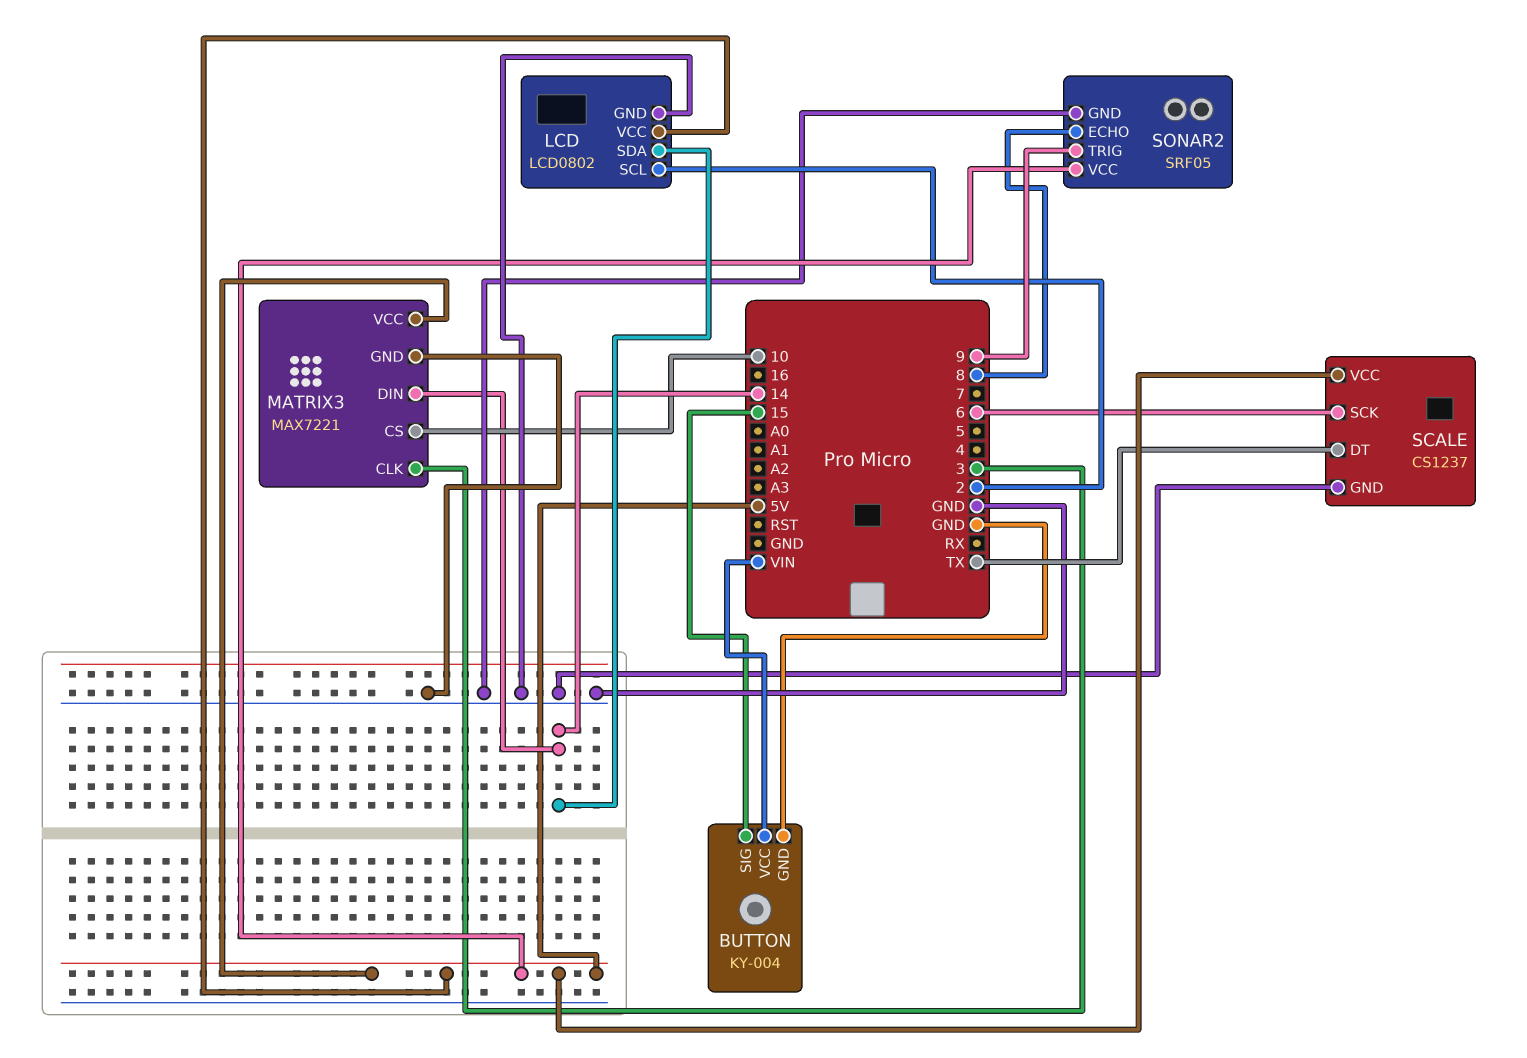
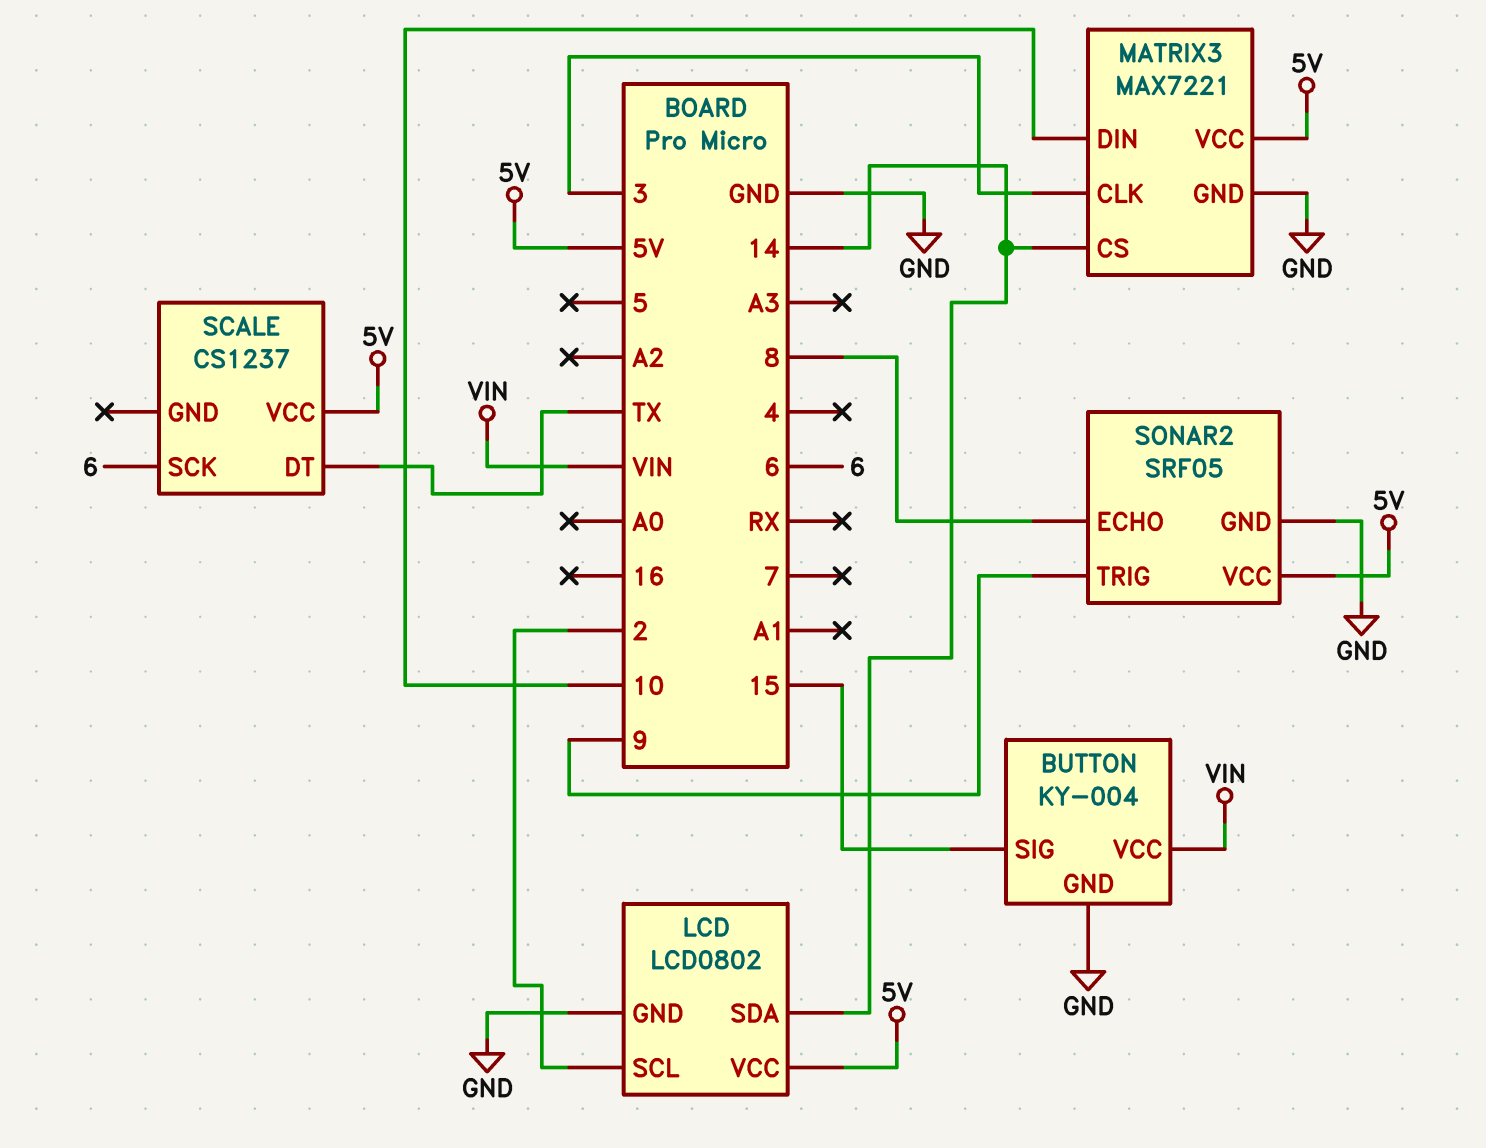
MATRIX3 pin CS: 10 -> 14
MATRIX3 pin DIN: 14 -> 10
SCALE pin GND: GND -> none

